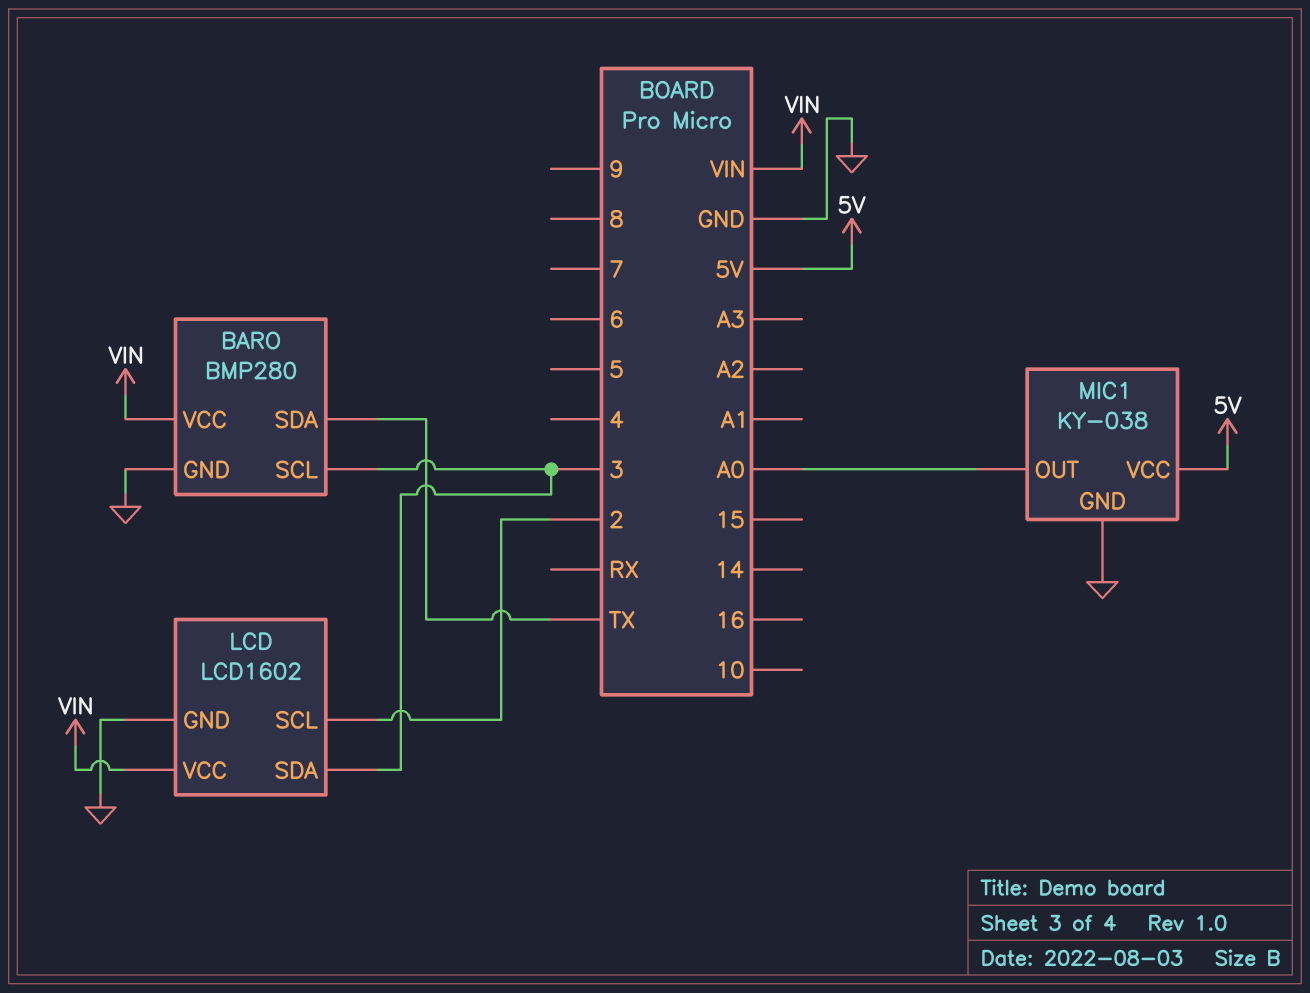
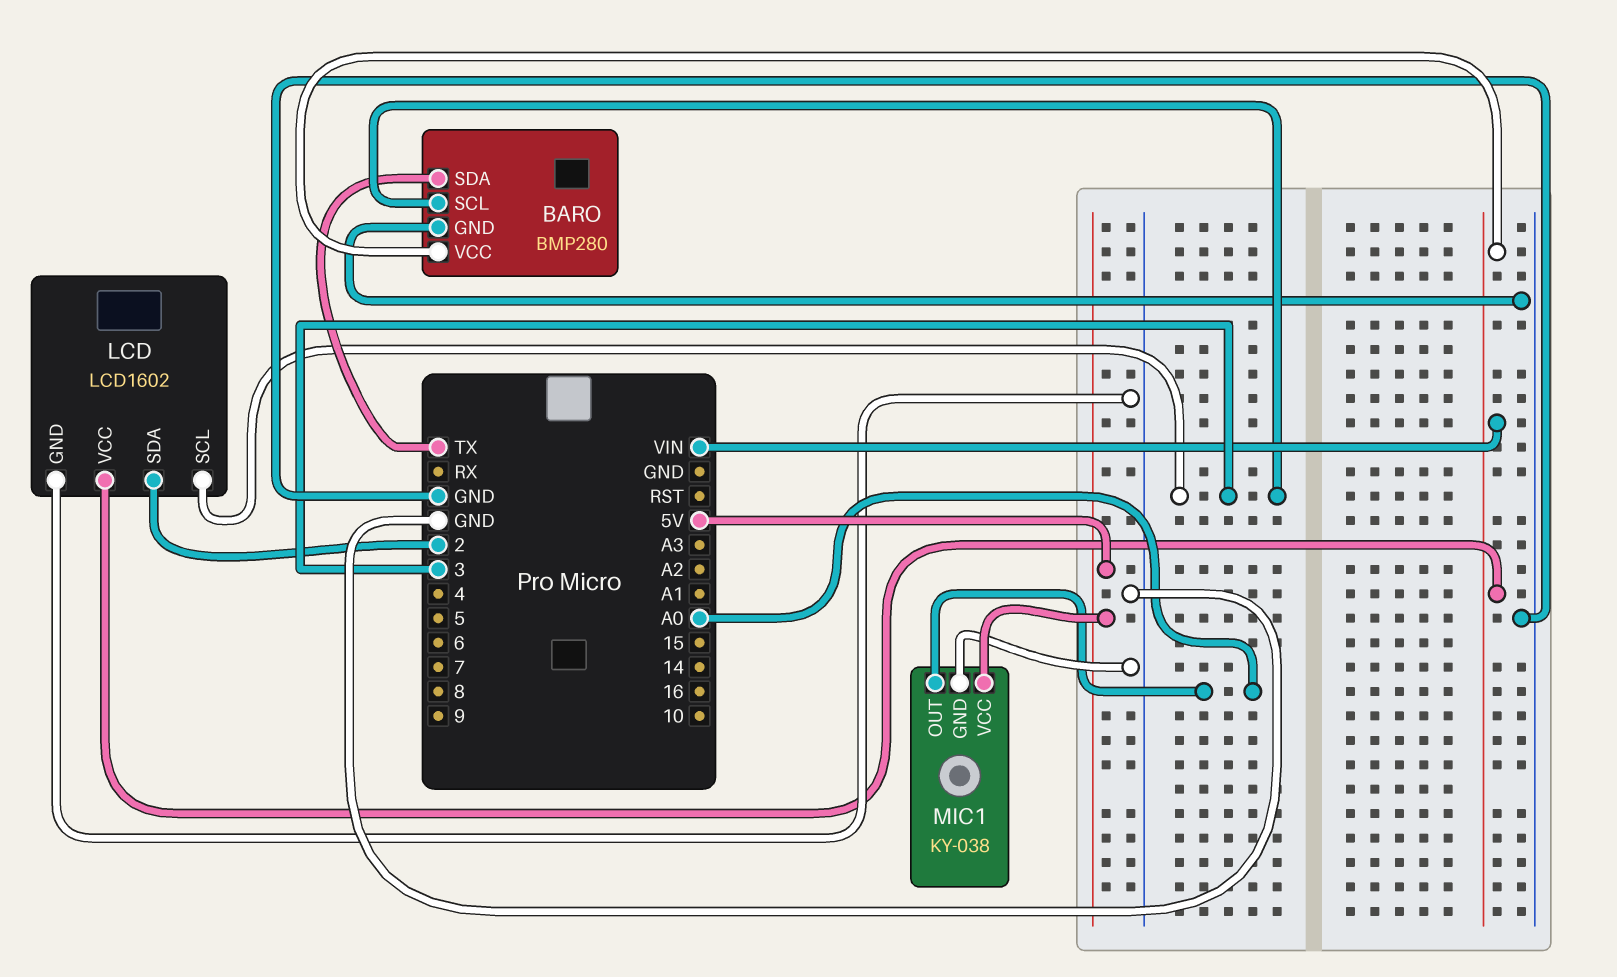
LCD pin SCL: 2 -> 3
LCD pin SDA: 3 -> 2

